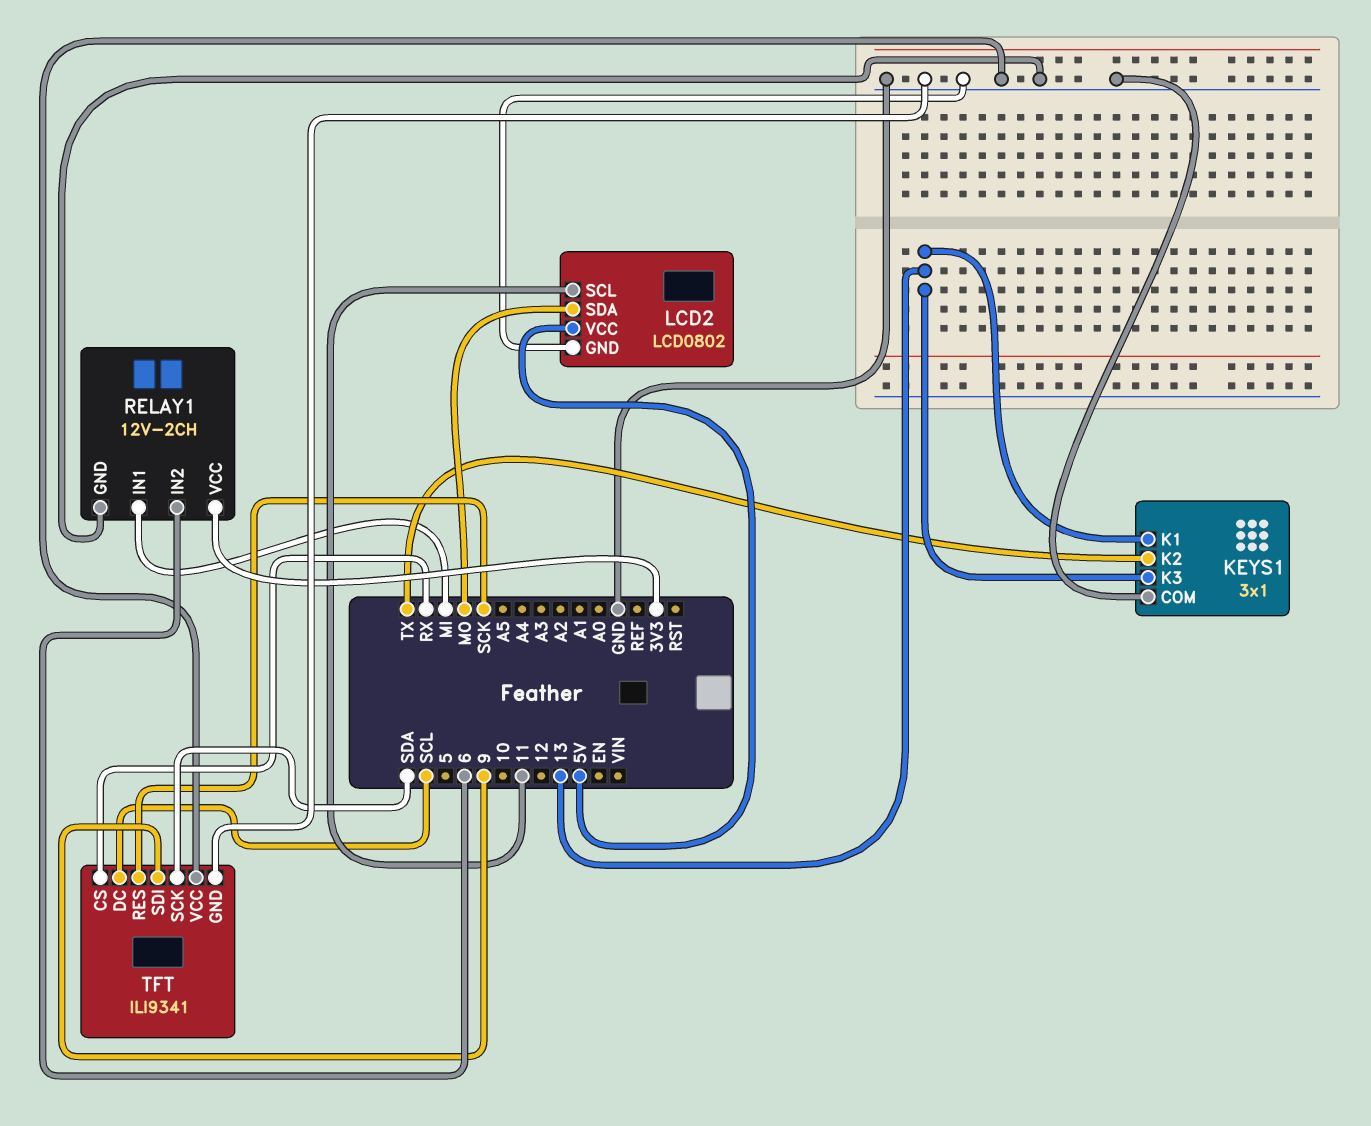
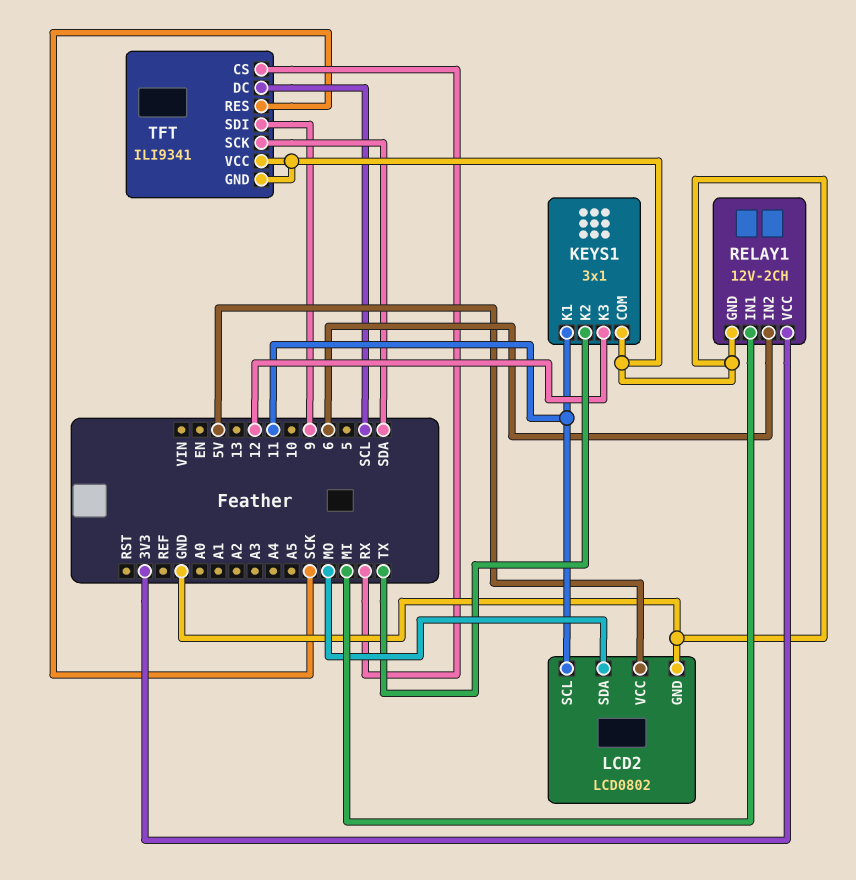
KEYS1 pin K1: 13 -> 11
KEYS1 pin K3: 13 -> 12

